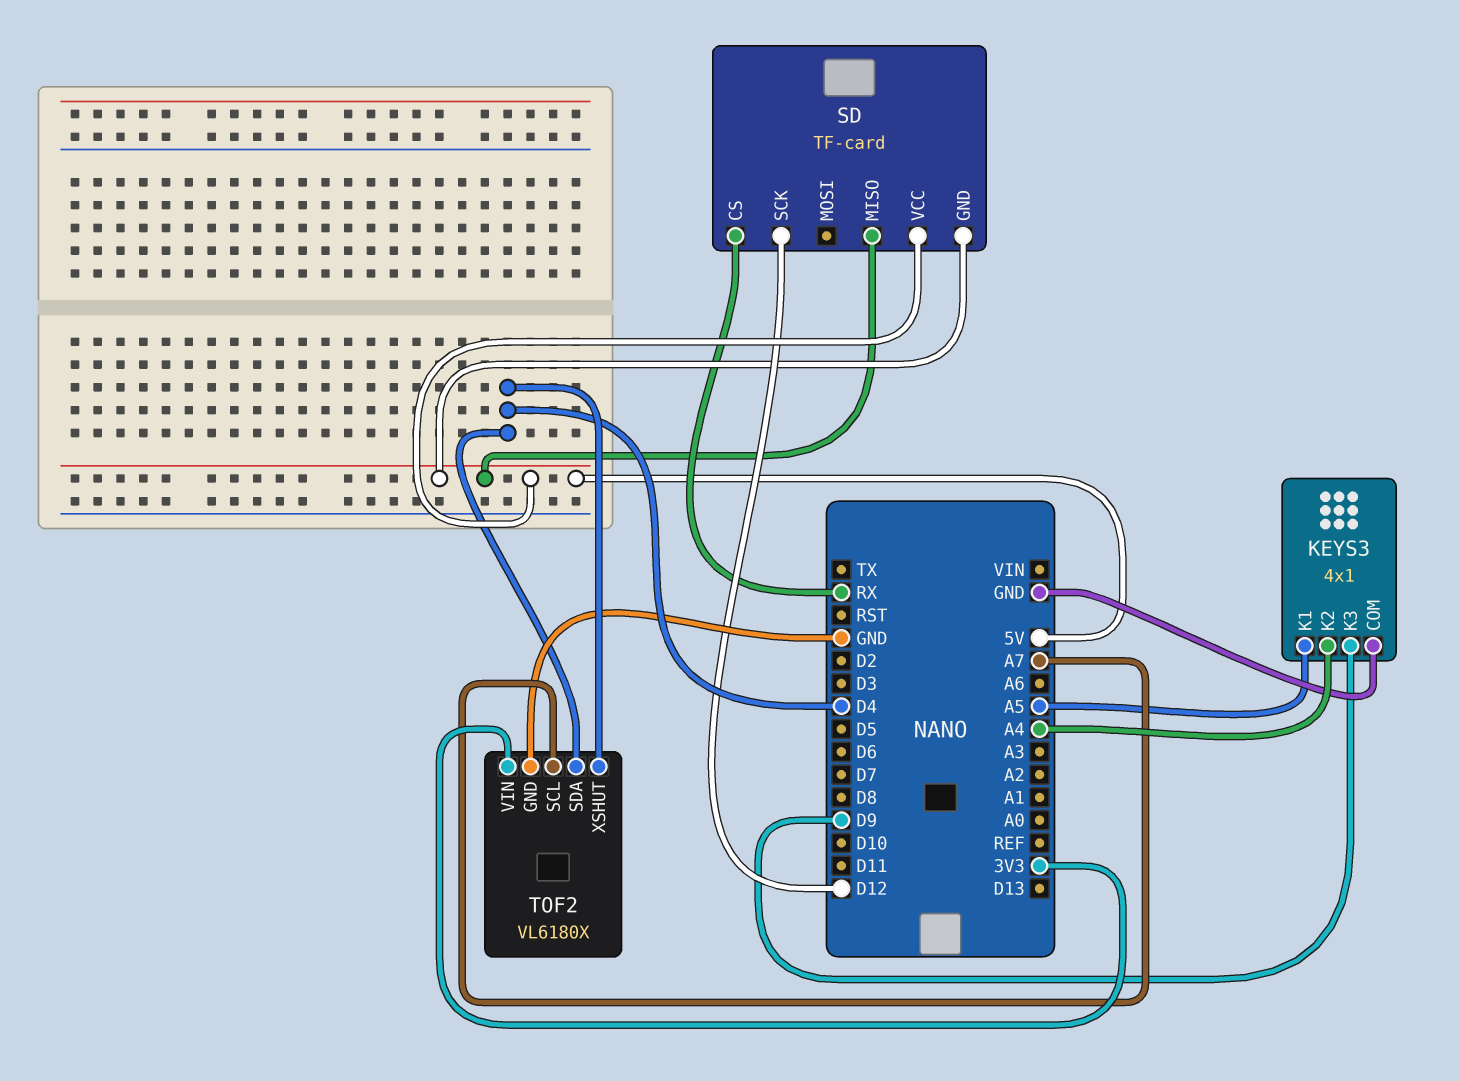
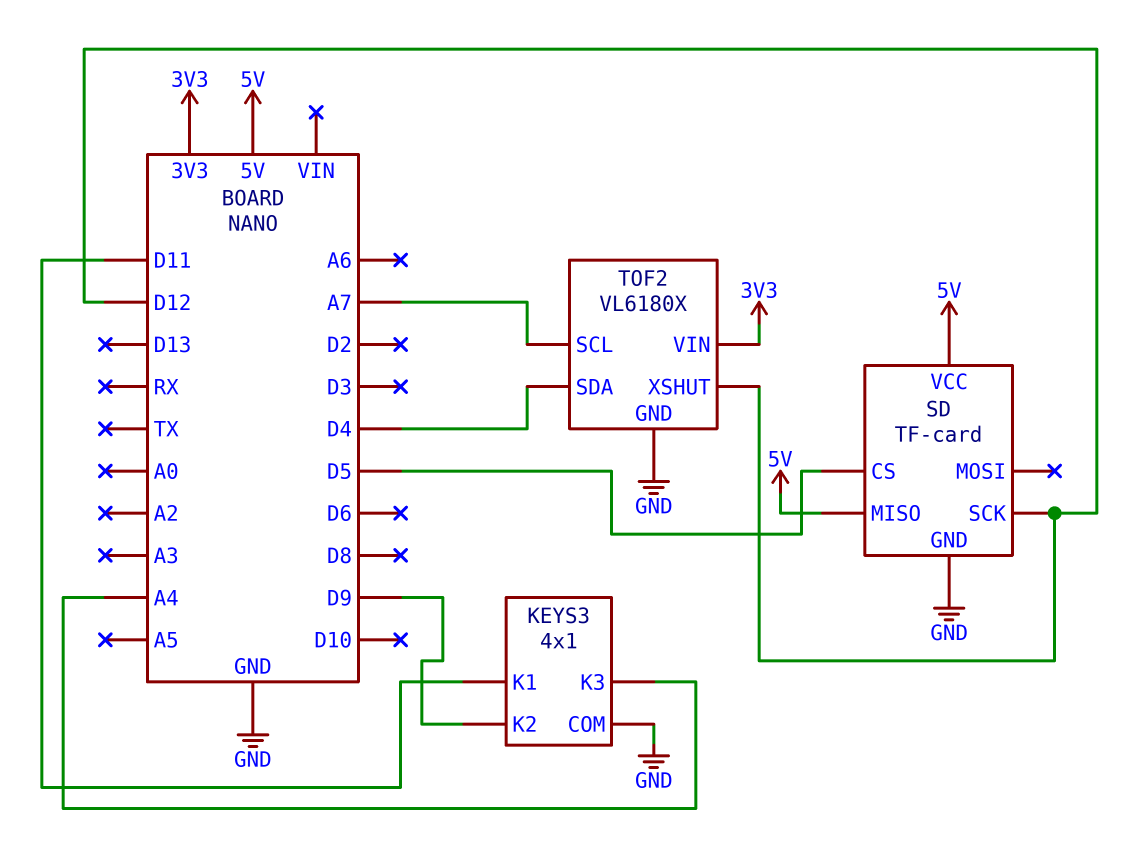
KEYS3 pin K1: A5 -> D11
KEYS3 pin K2: A4 -> D9
KEYS3 pin K3: D9 -> A4
SD pin CS: RX -> D5
SD pin GND: 5V -> GND
TOF2 pin XSHUT: D4 -> D12

